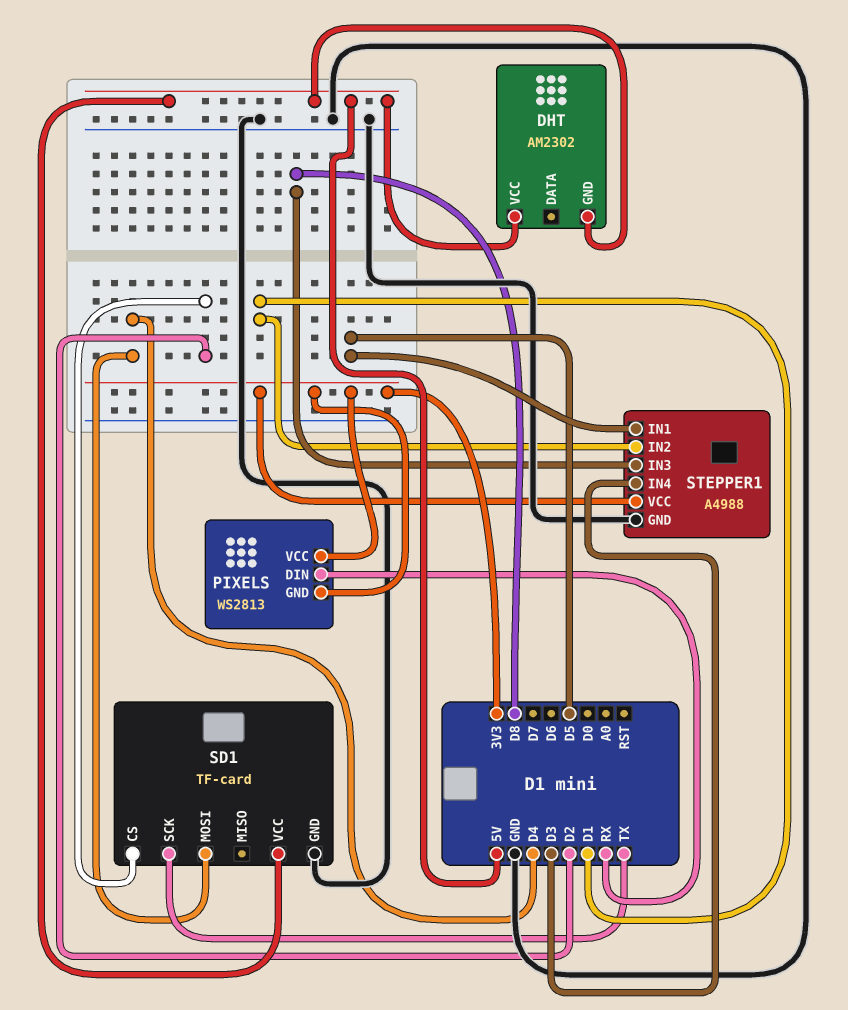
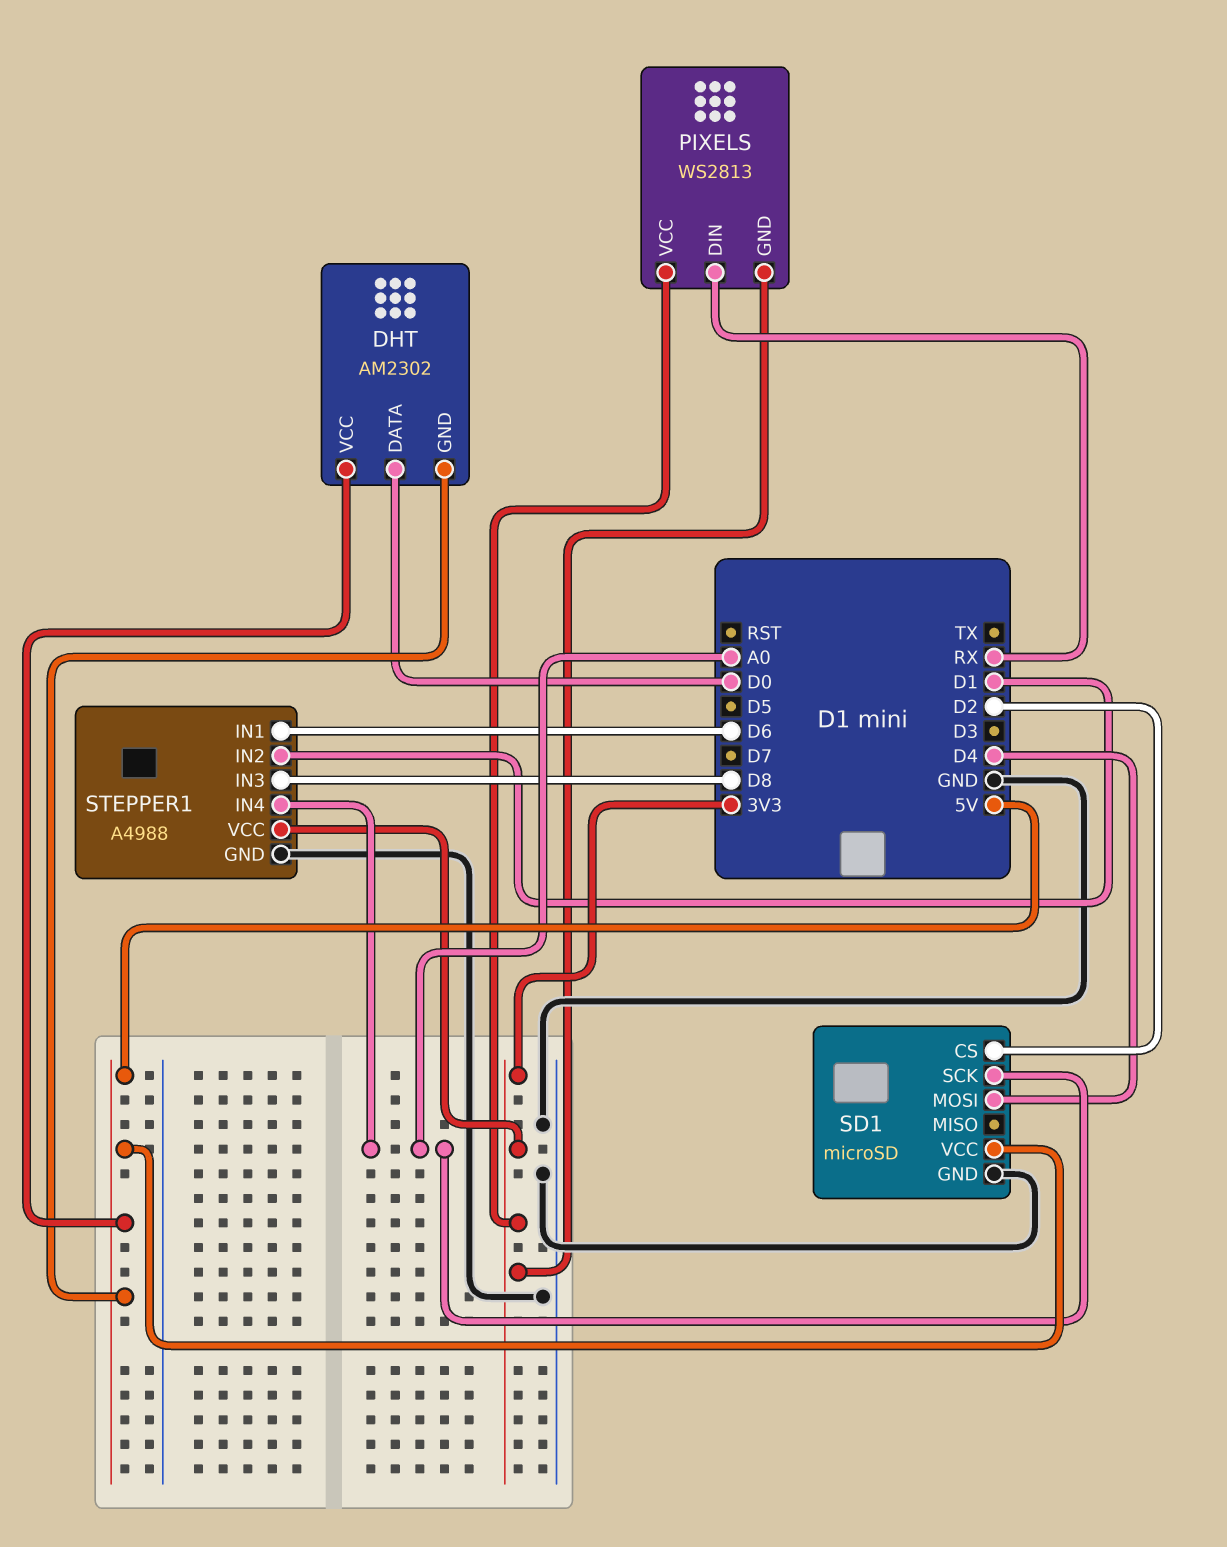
DHT pin DATA: none -> D0
SD1: TF-card -> microSD
SD1 pin SCK: TX -> A0
STEPPER1 pin IN1: D5 -> D6
STEPPER1 pin IN4: D3 -> A0

